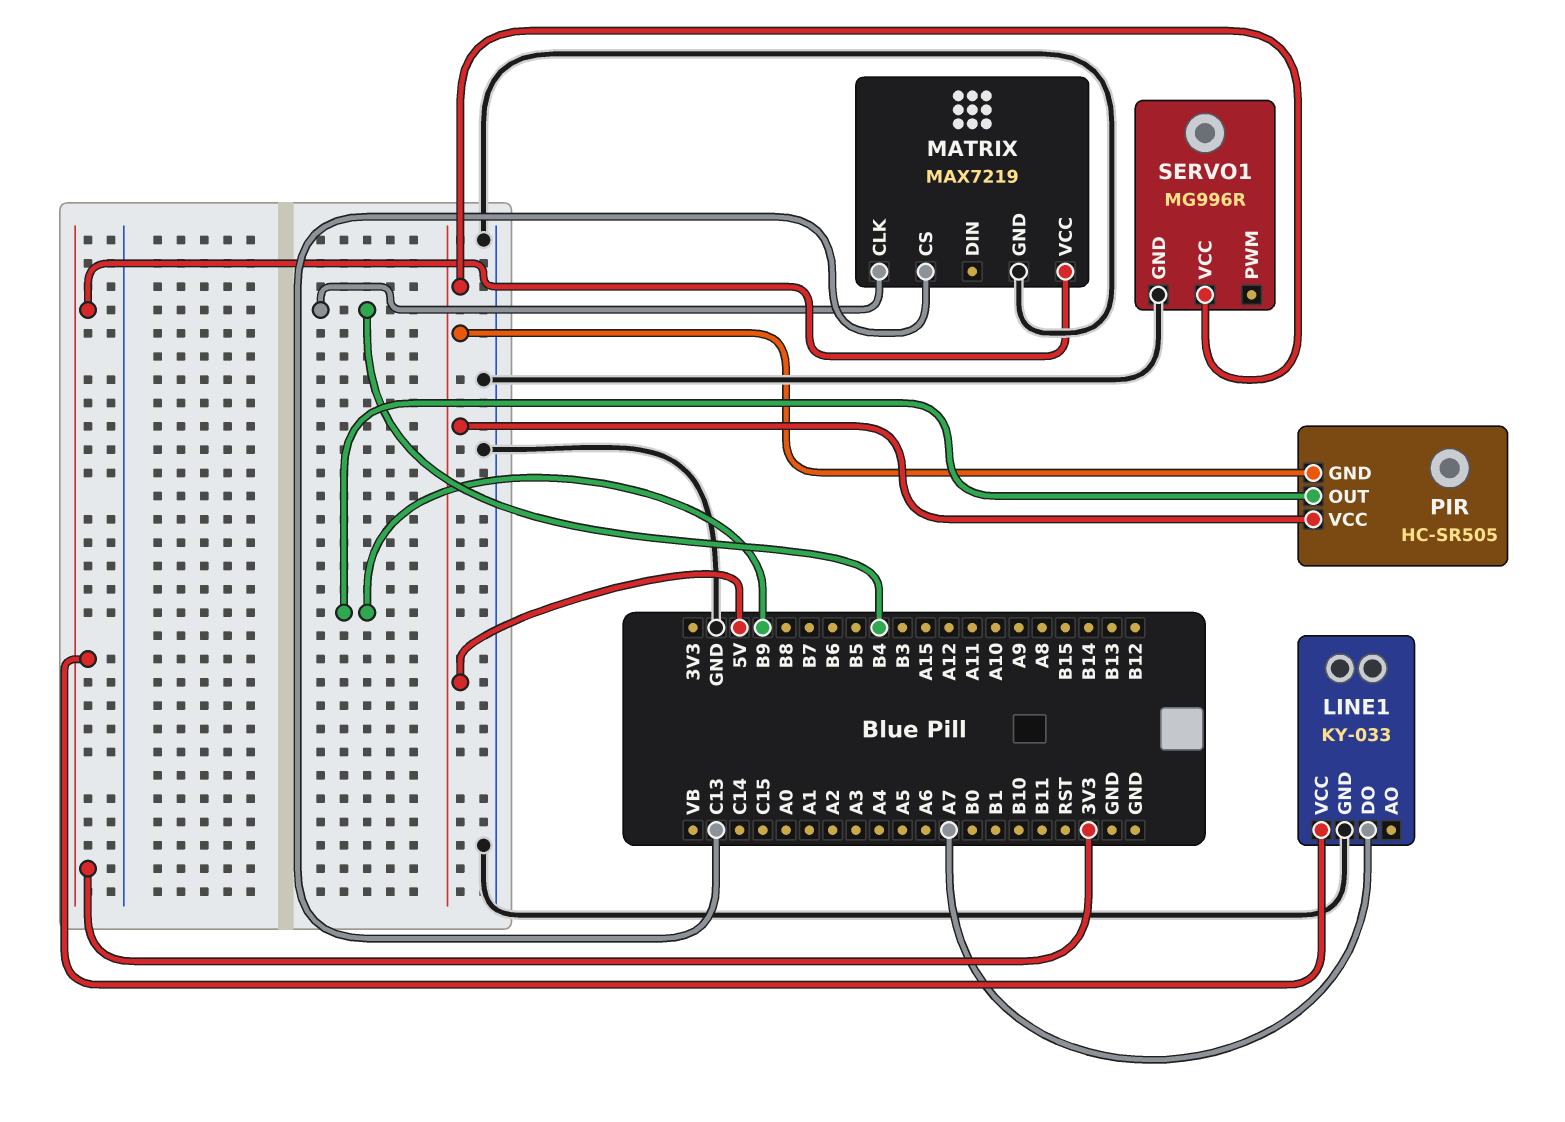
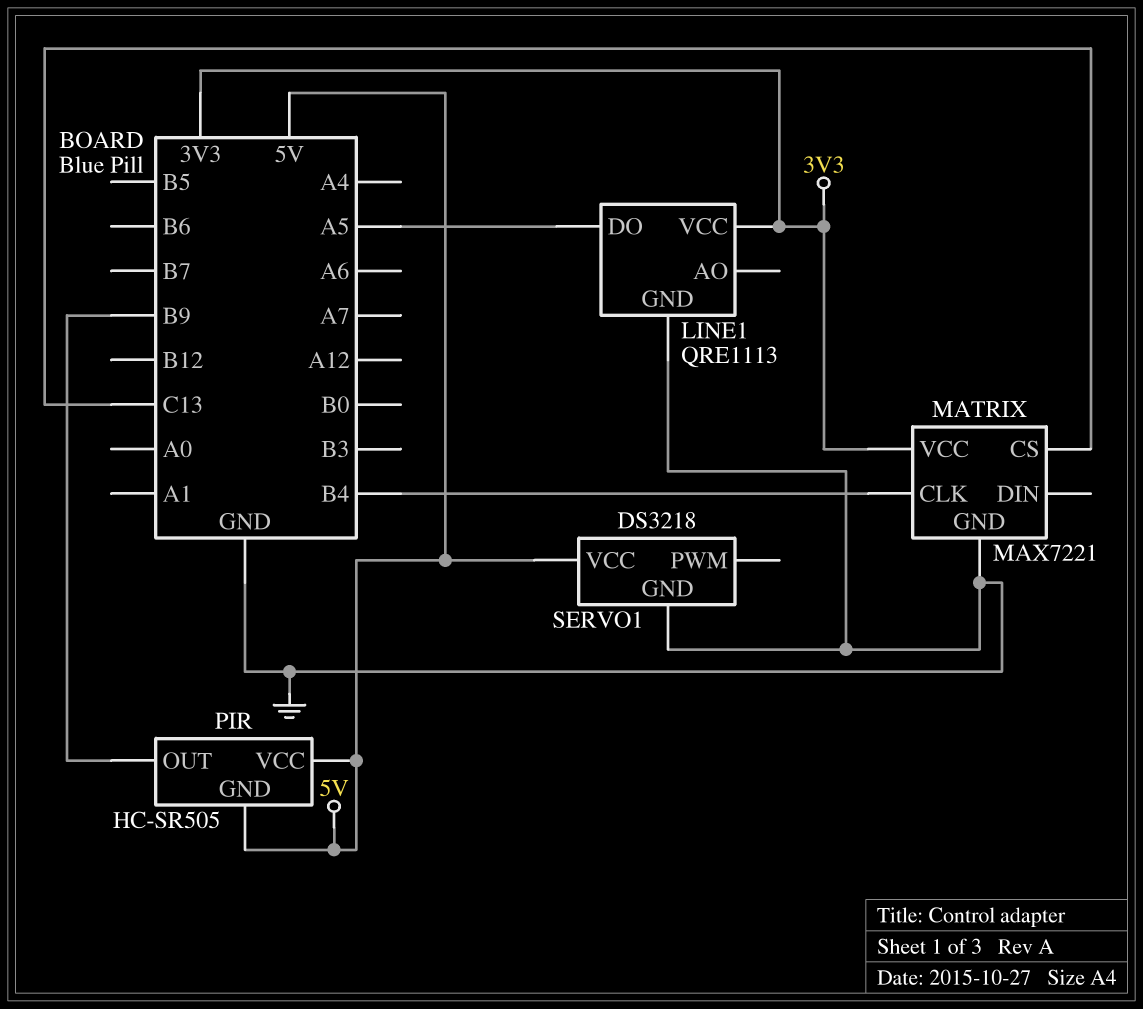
LINE1: KY-033 -> QRE1113
LINE1 pin DO: A7 -> A5
MATRIX: MAX7219 -> MAX7221
SERVO1: MG996R -> DS3218

